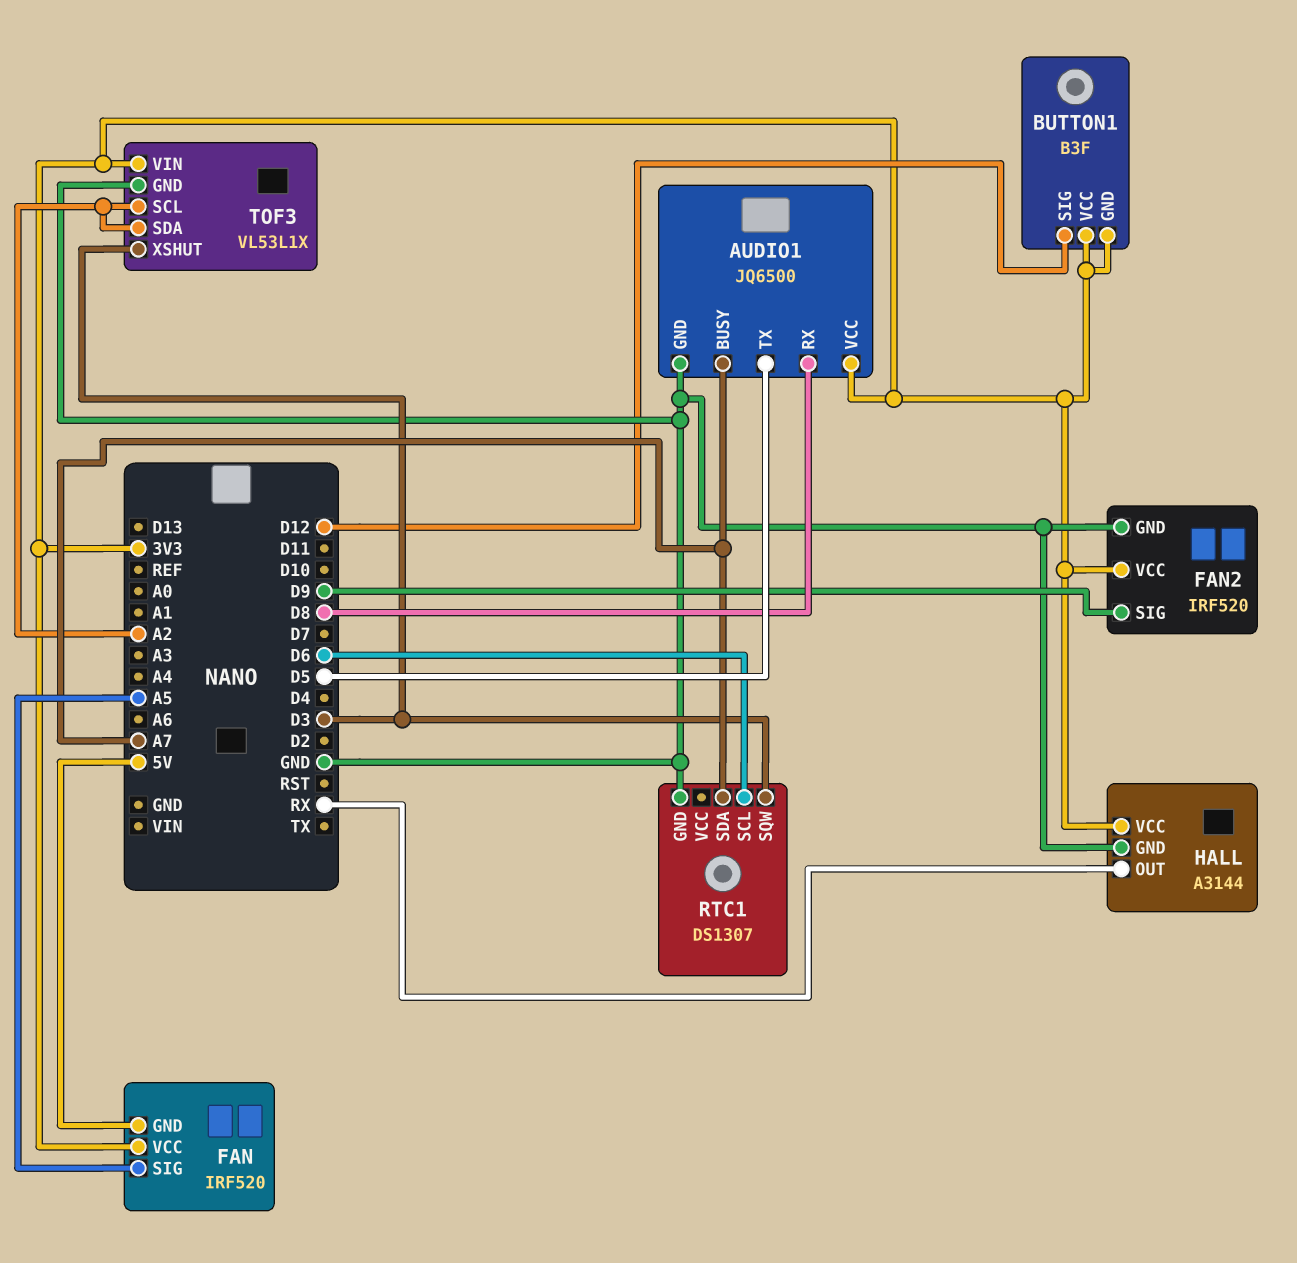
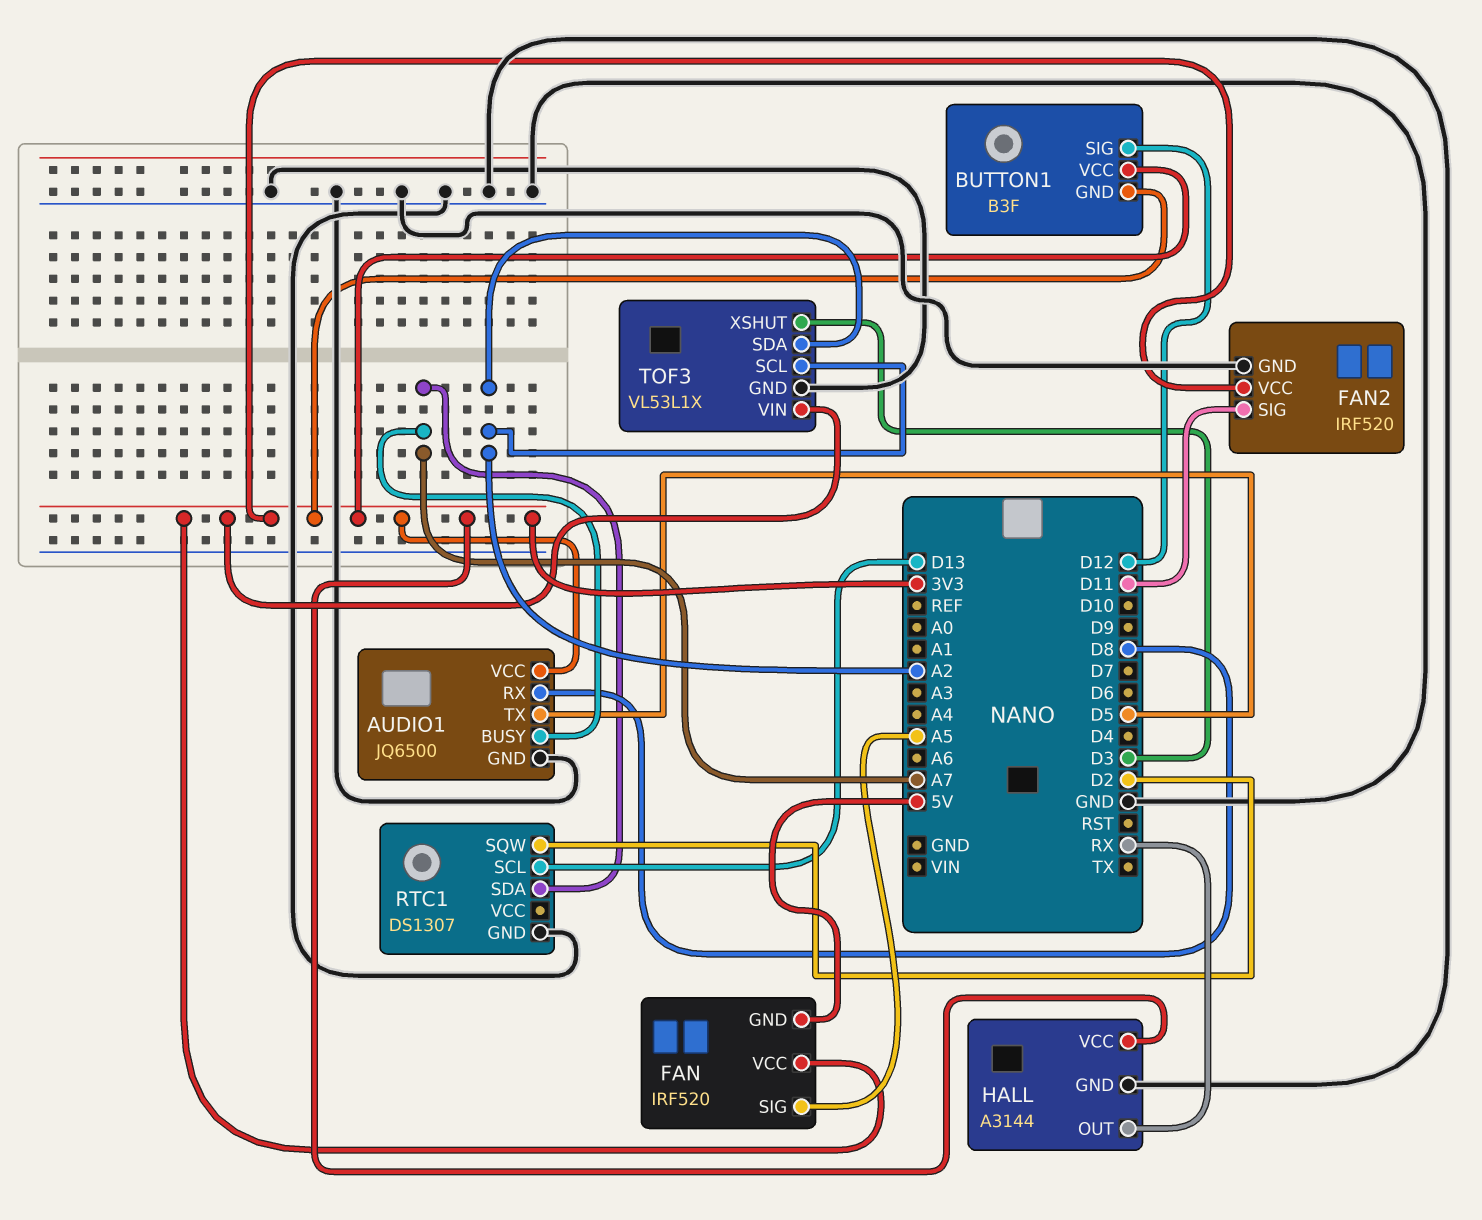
FAN2 pin SIG: D9 -> D11
RTC1 pin SCL: D6 -> D13
RTC1 pin SQW: D3 -> D2

